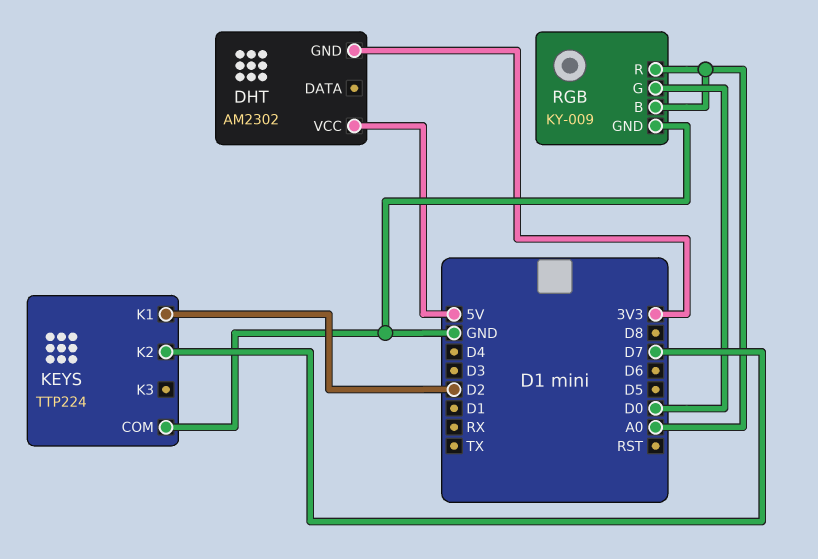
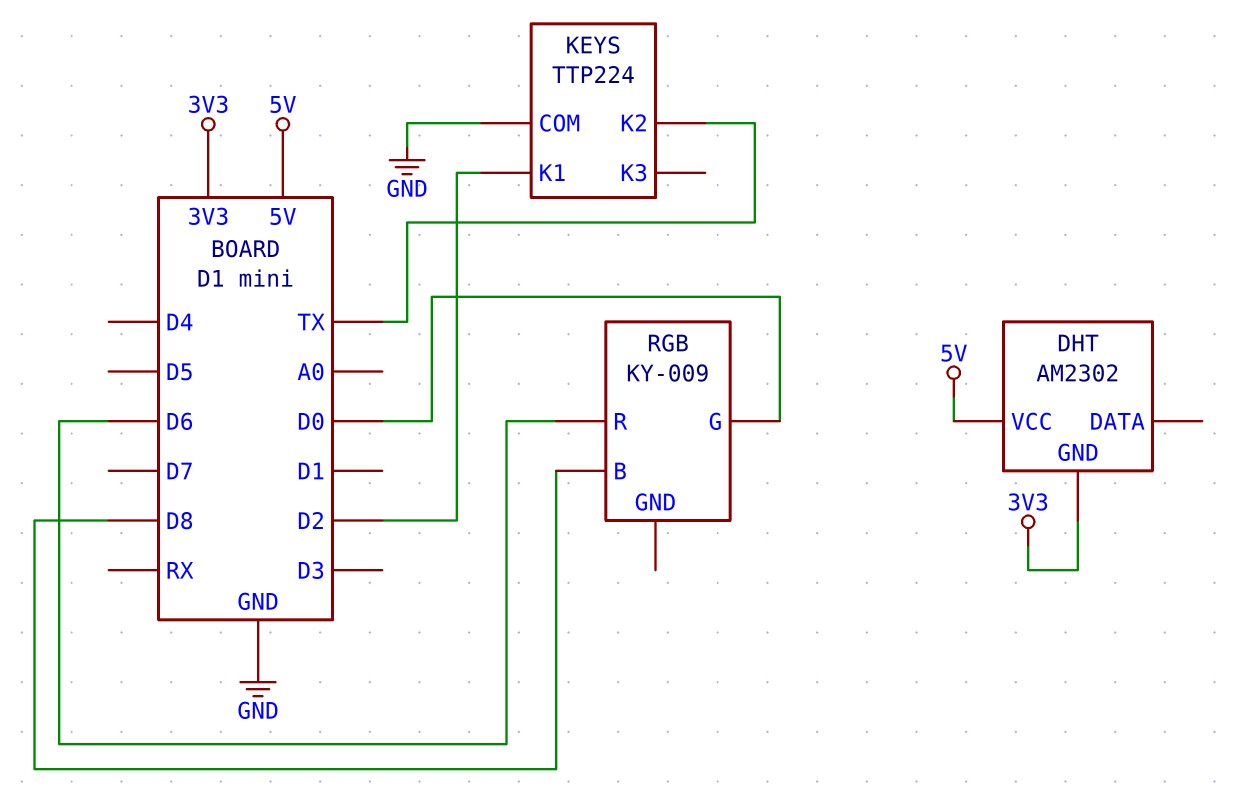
KEYS pin K2: D7 -> TX
RGB pin B: A0 -> D8
RGB pin GND: GND -> none
RGB pin R: A0 -> D6

